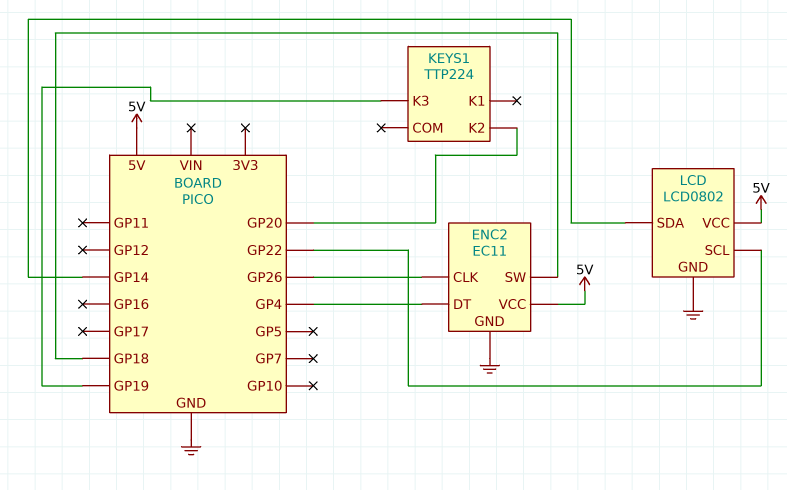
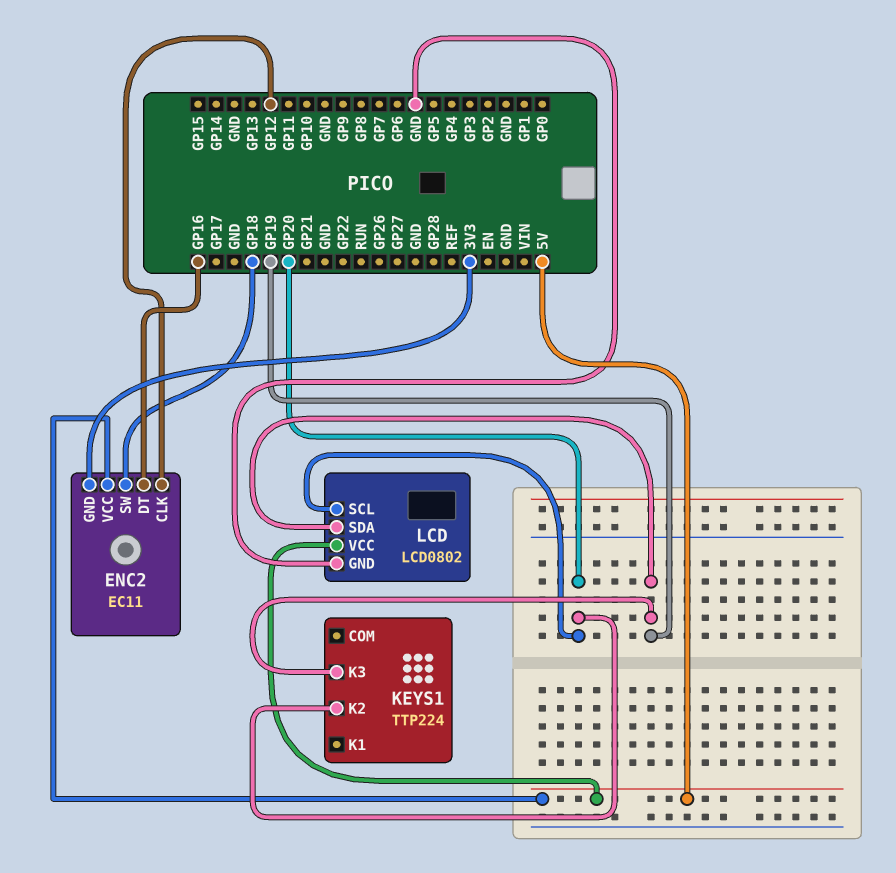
ENC2 pin CLK: GP26 -> GP12
ENC2 pin DT: GP4 -> GP16
ENC2 pin GND: GND -> 3V3
LCD pin SCL: GP22 -> GP20
LCD pin SDA: GP14 -> GP19

